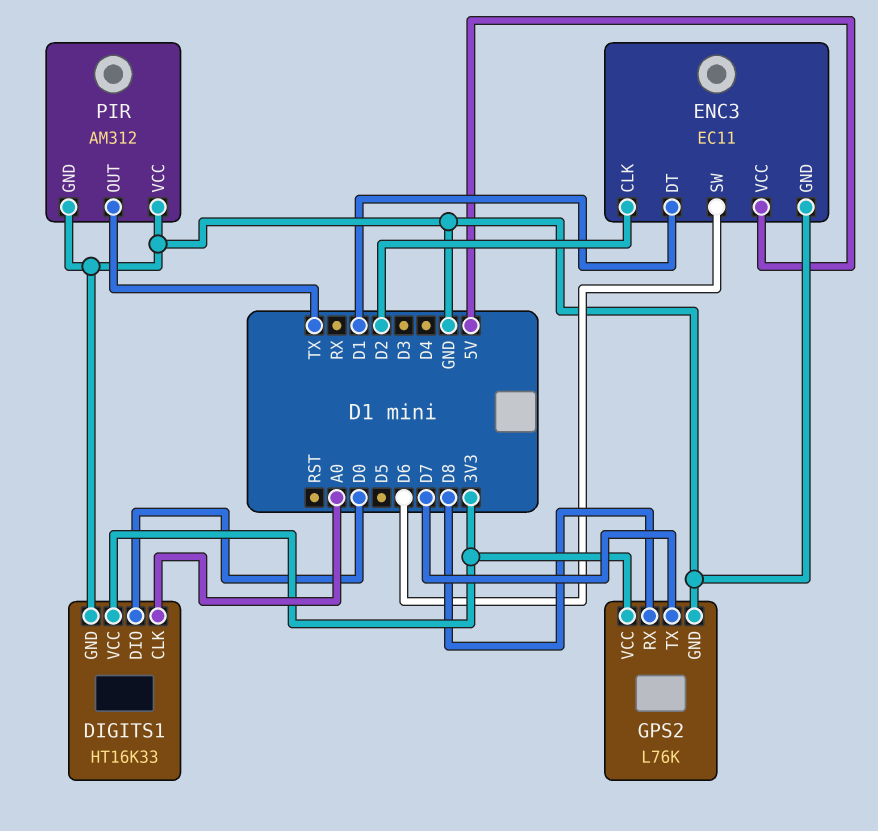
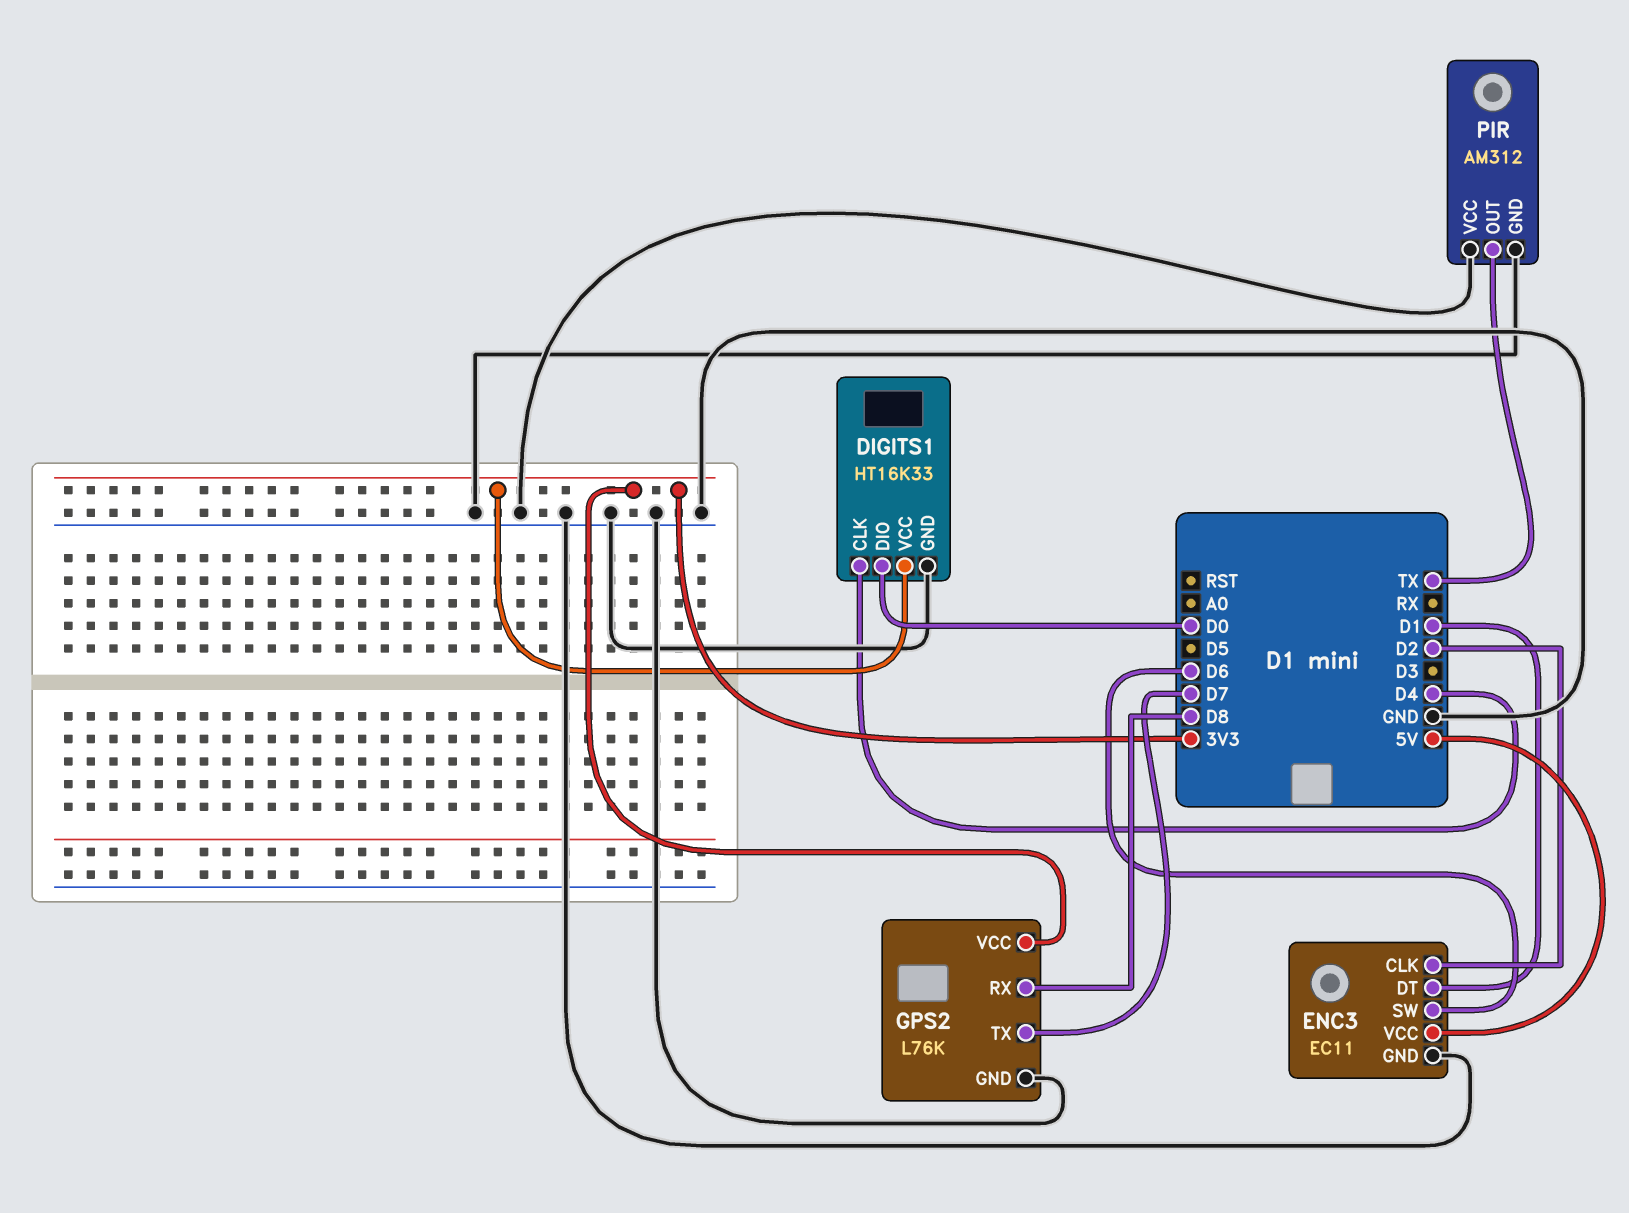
DIGITS1 pin CLK: A0 -> D4

